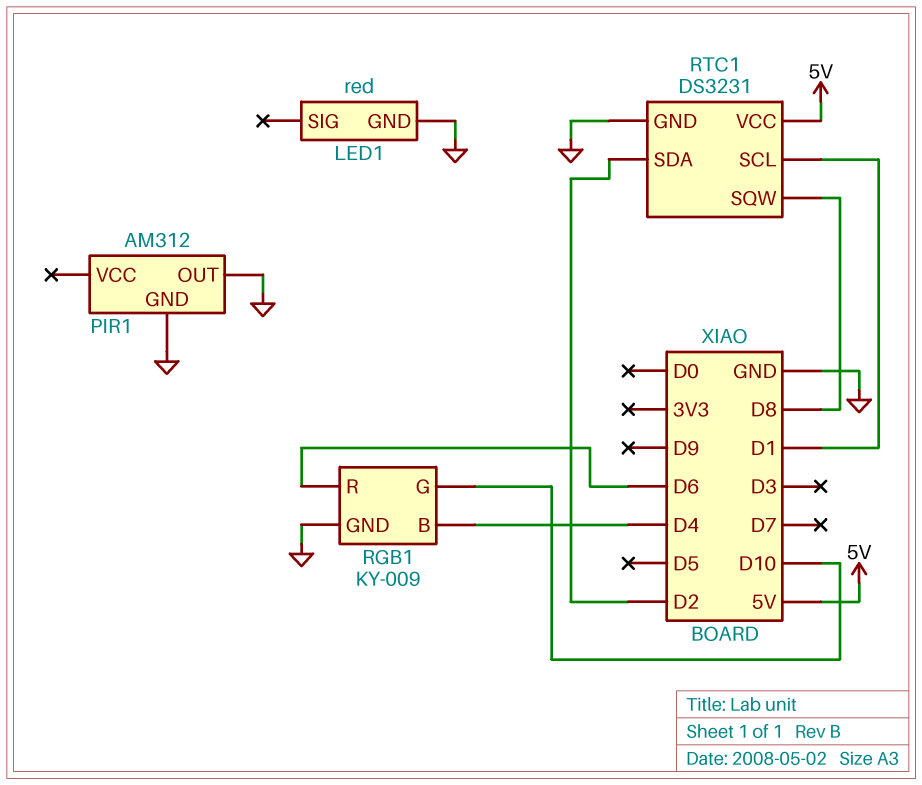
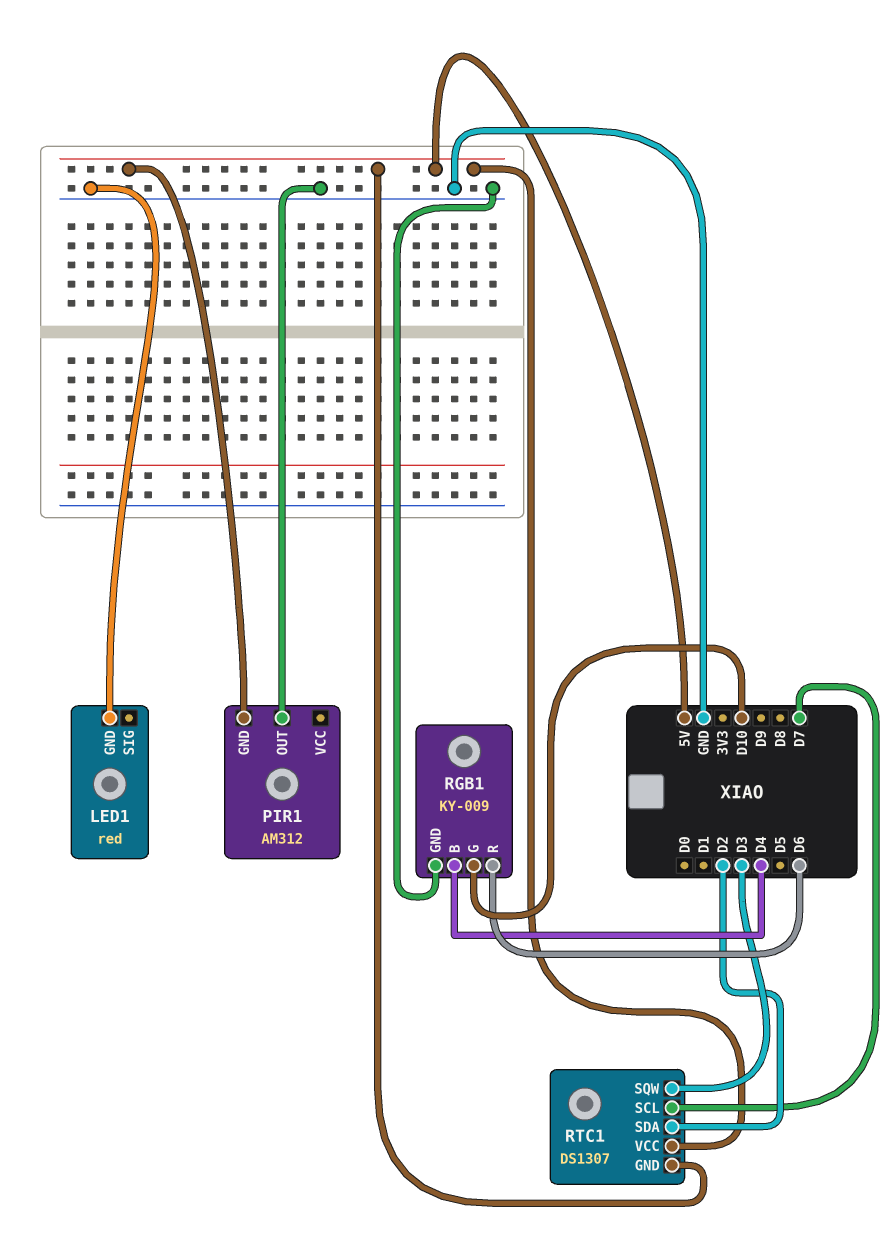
PIR1 pin GND: GND -> 5V
RTC1: DS3231 -> DS1307
RTC1 pin GND: GND -> 5V
RTC1 pin SCL: D1 -> D7
RTC1 pin SQW: D8 -> D3

